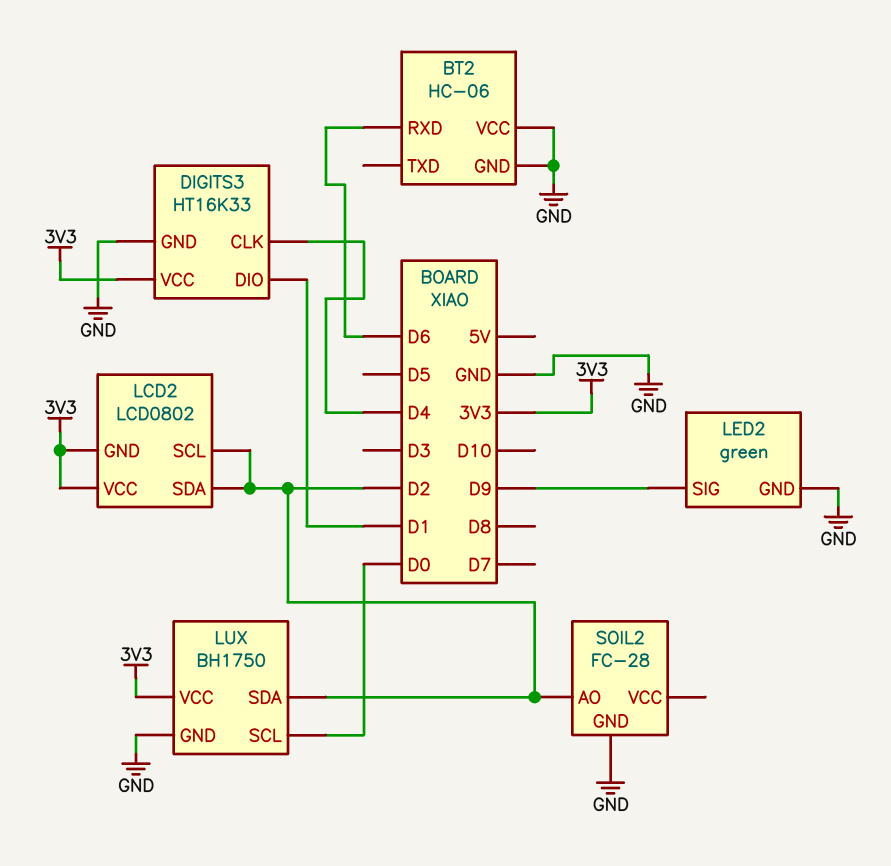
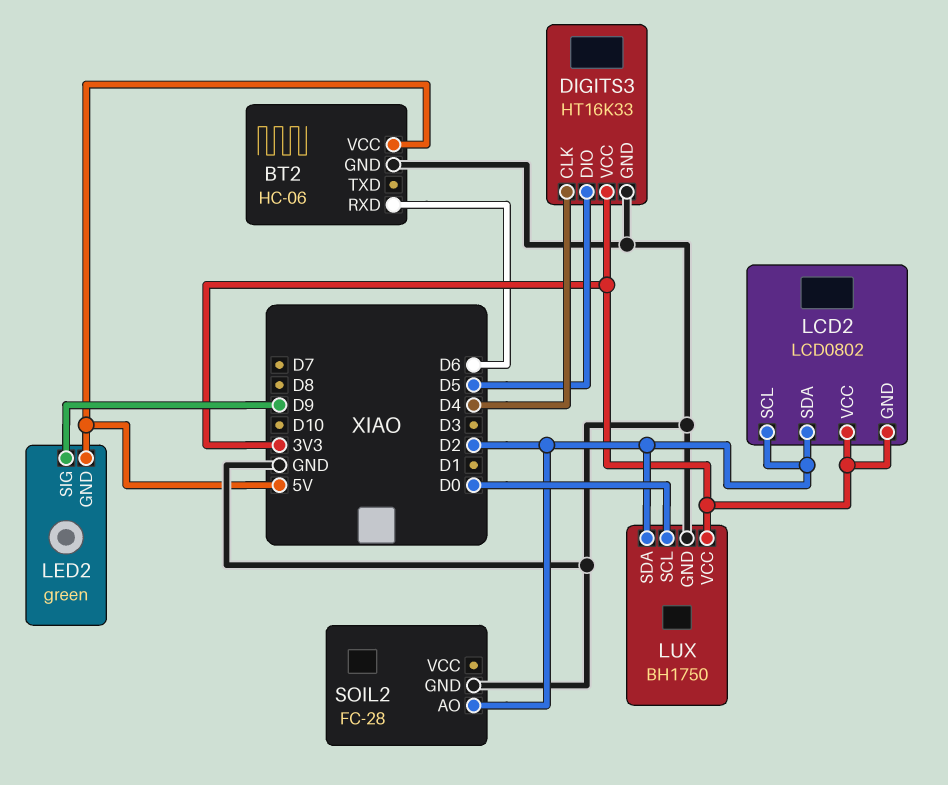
BT2 pin VCC: GND -> 5V
DIGITS3 pin DIO: D1 -> D5
LED2 pin GND: GND -> 5V

